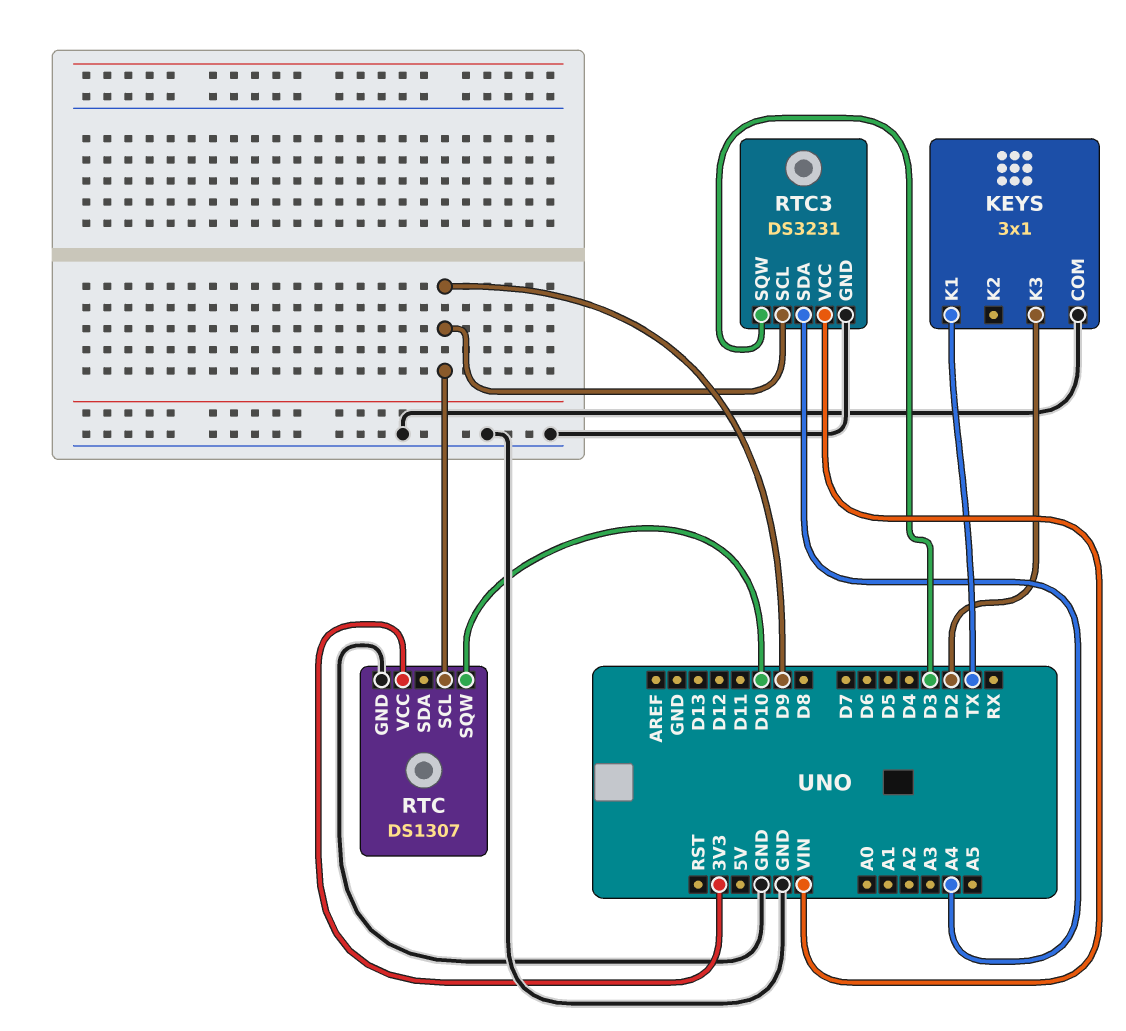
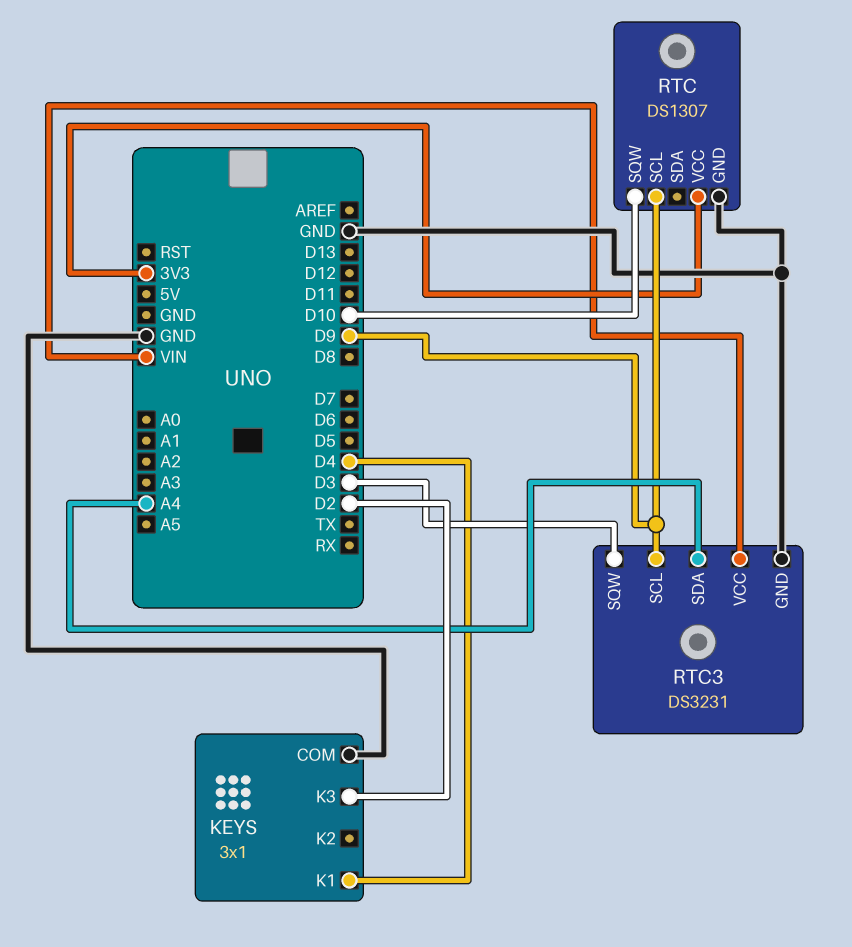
KEYS pin K1: TX -> D4

